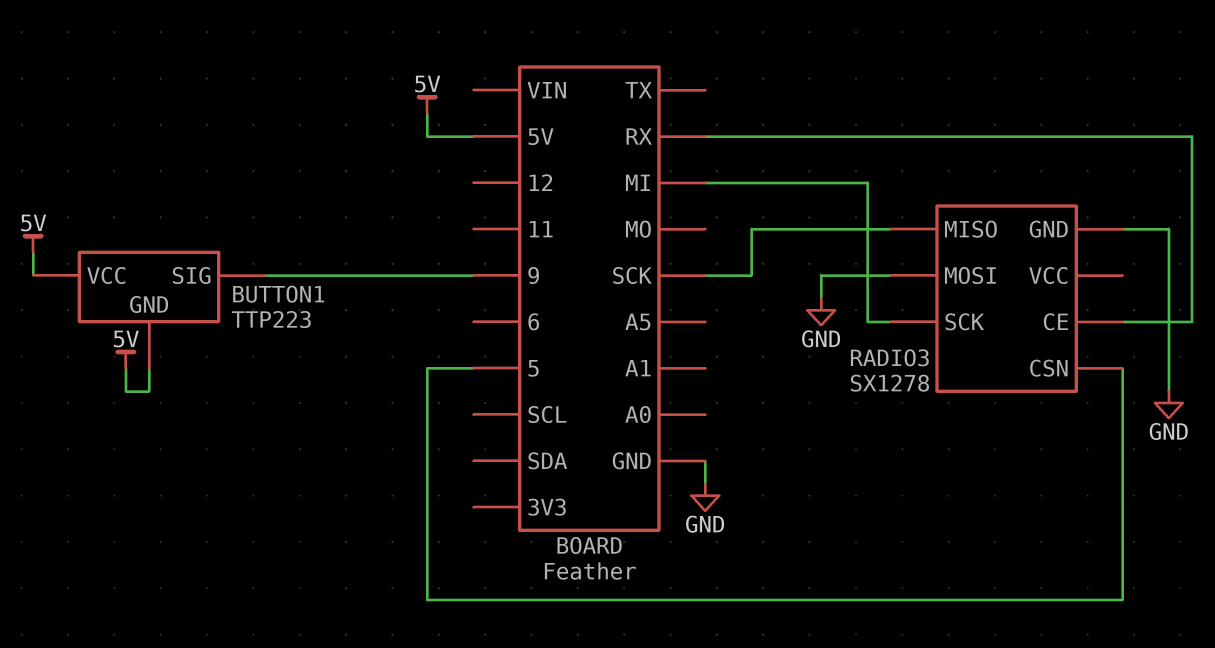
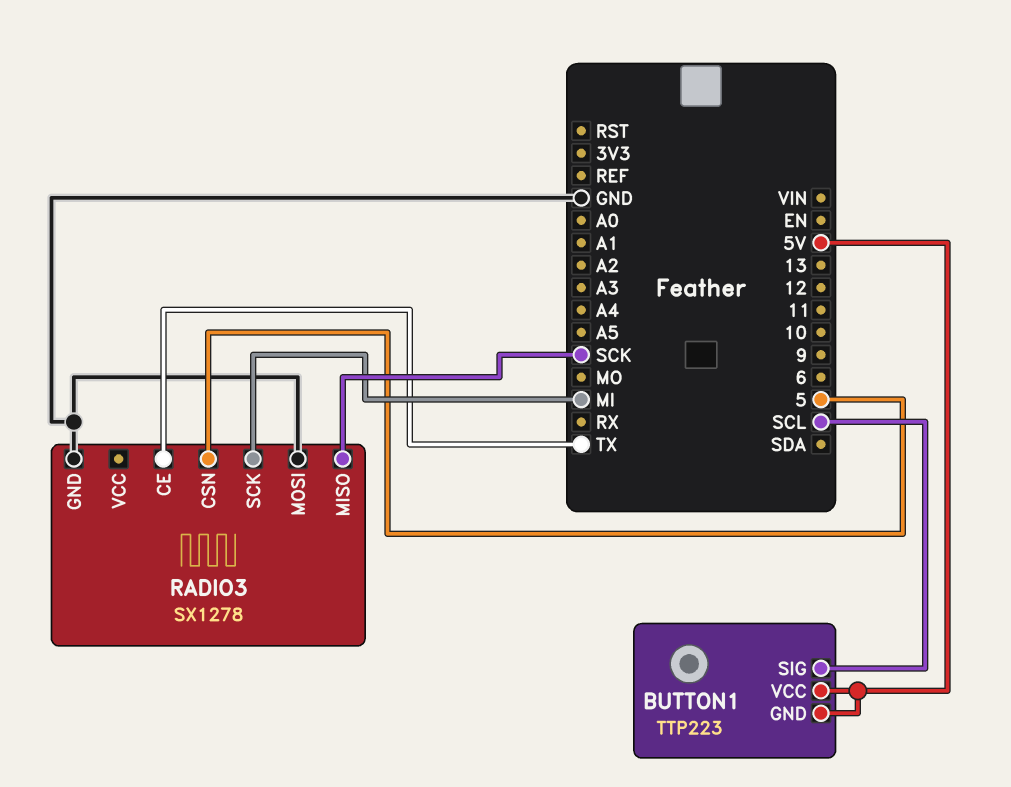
BUTTON1 pin SIG: 9 -> SCL
RADIO3 pin CE: RX -> TX

